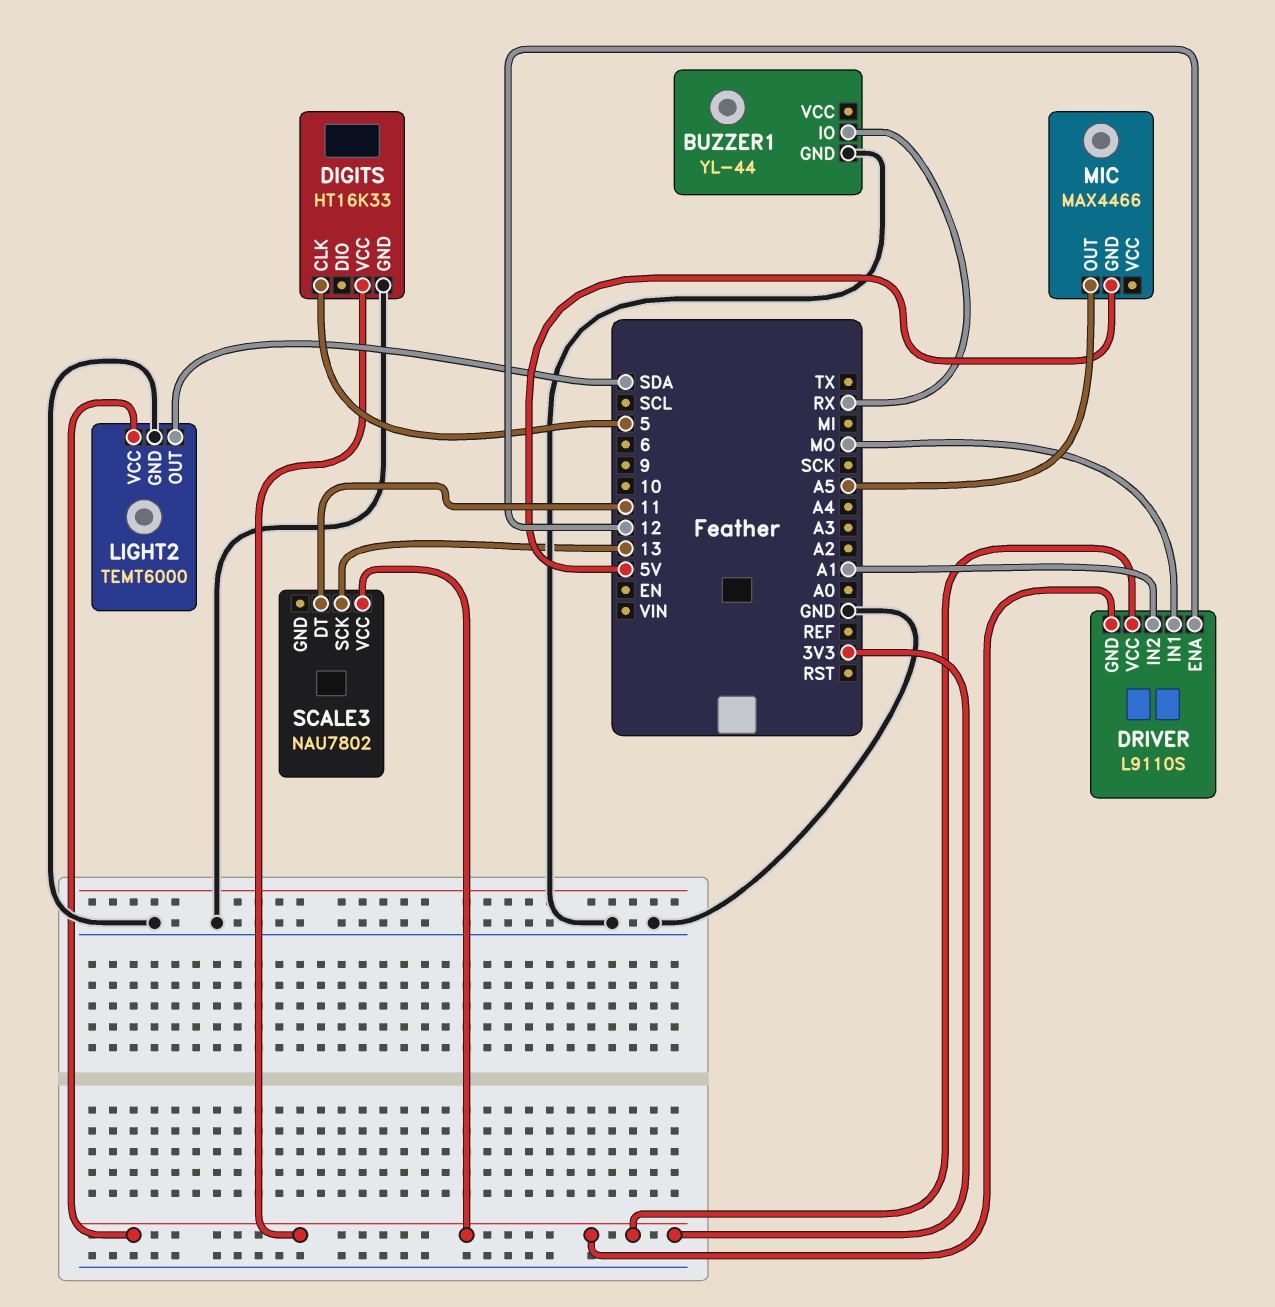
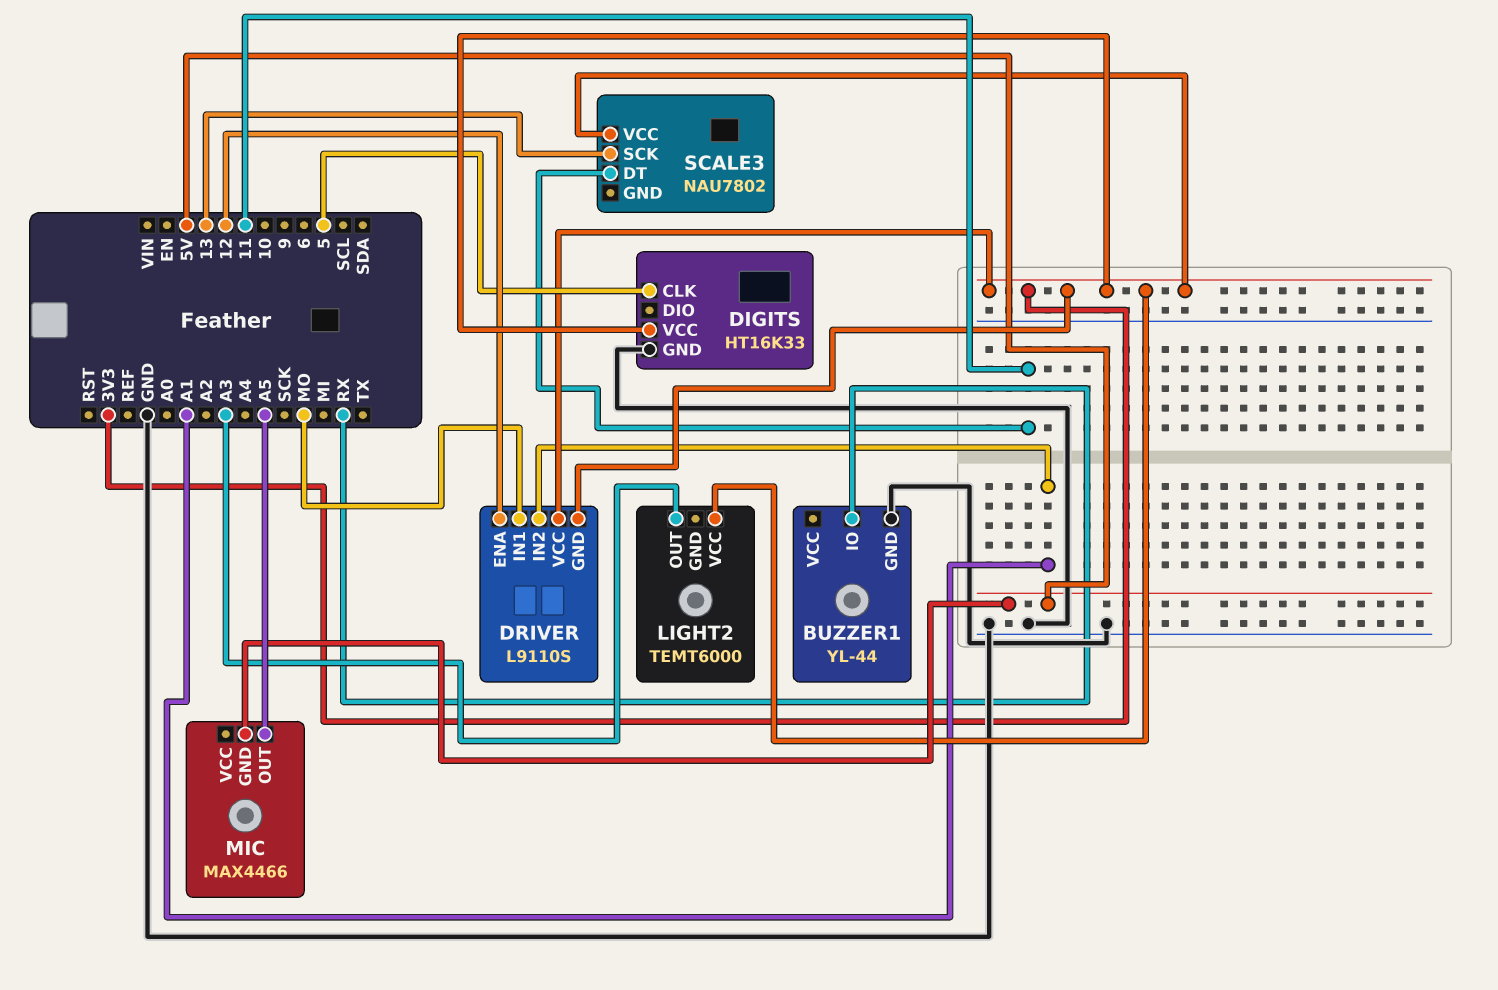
LIGHT2 pin GND: GND -> none
LIGHT2 pin OUT: SDA -> A3

